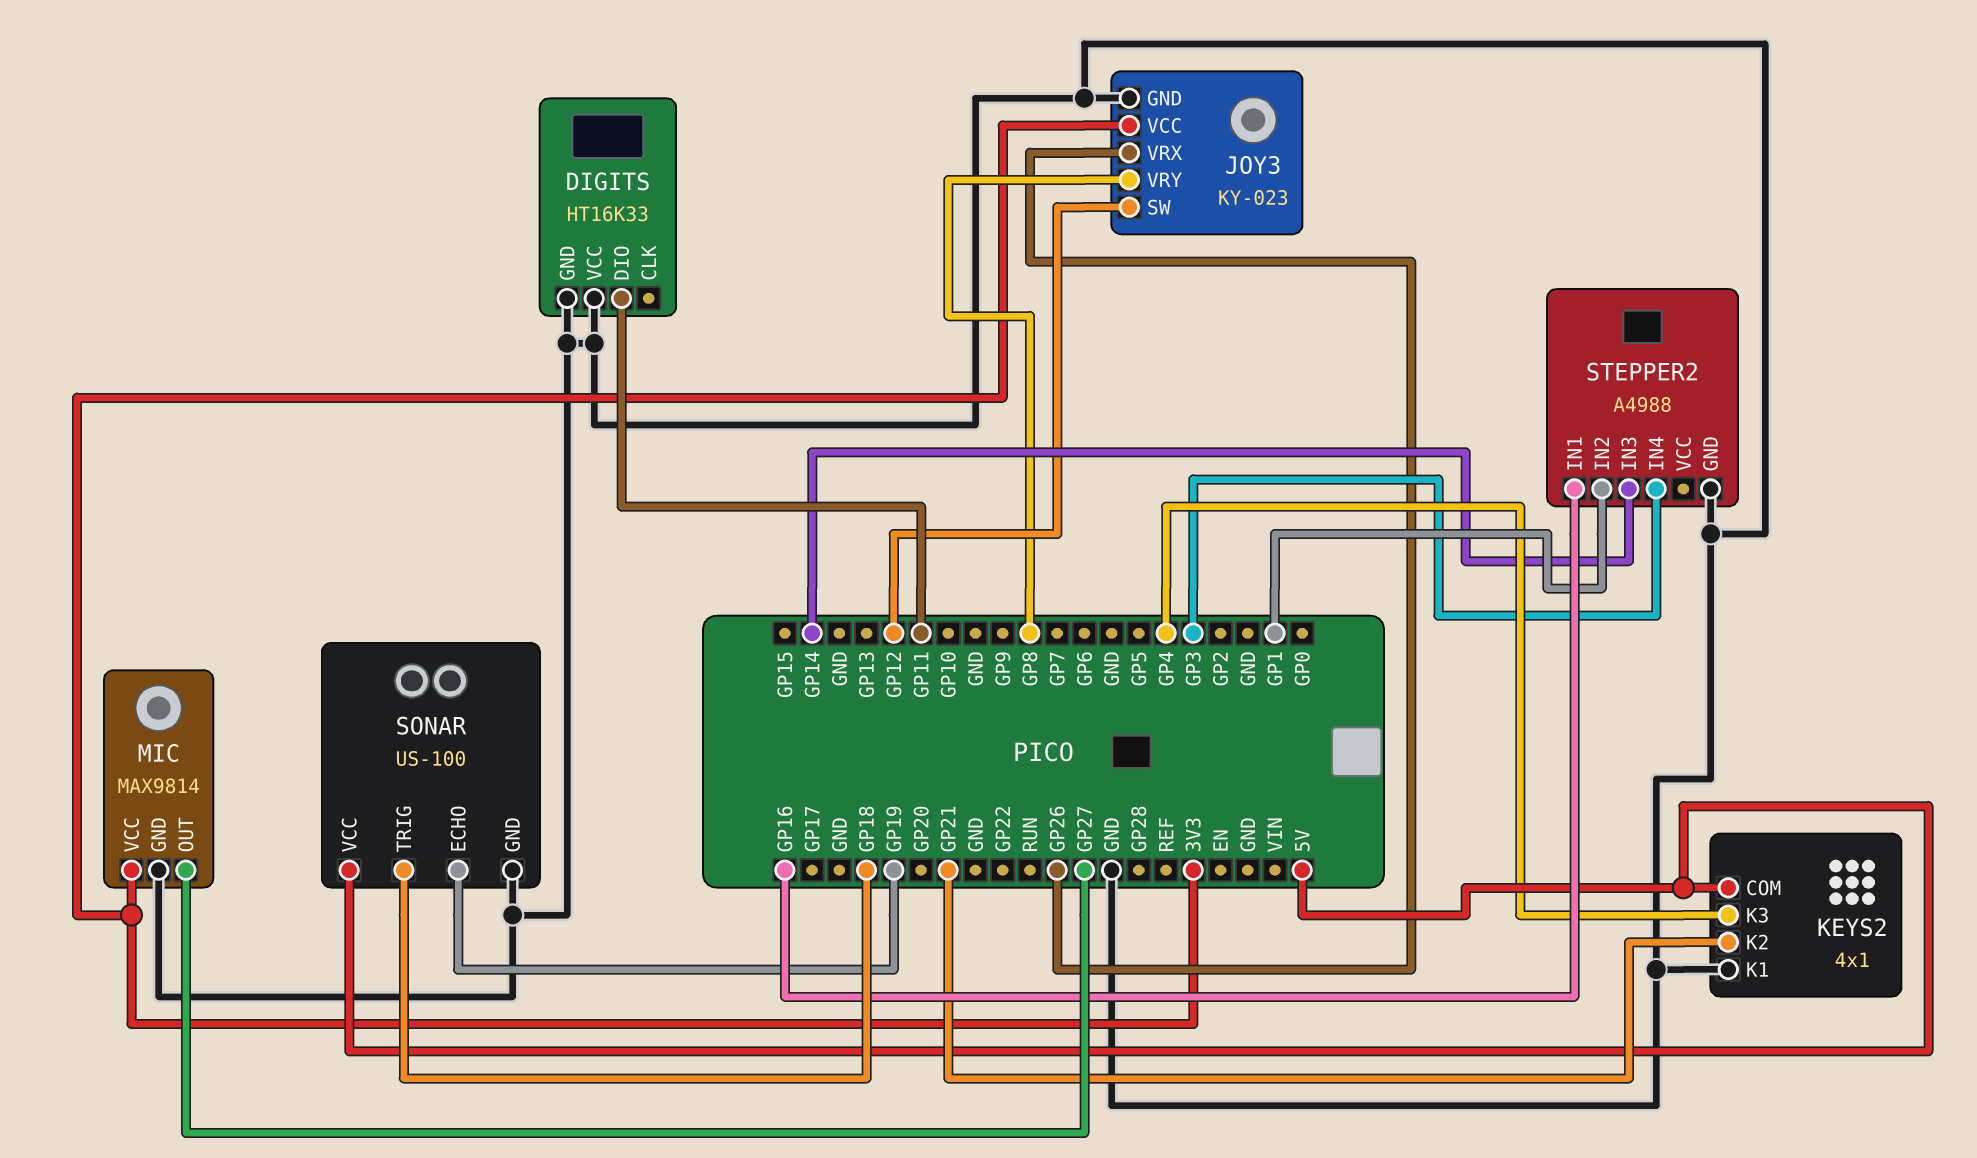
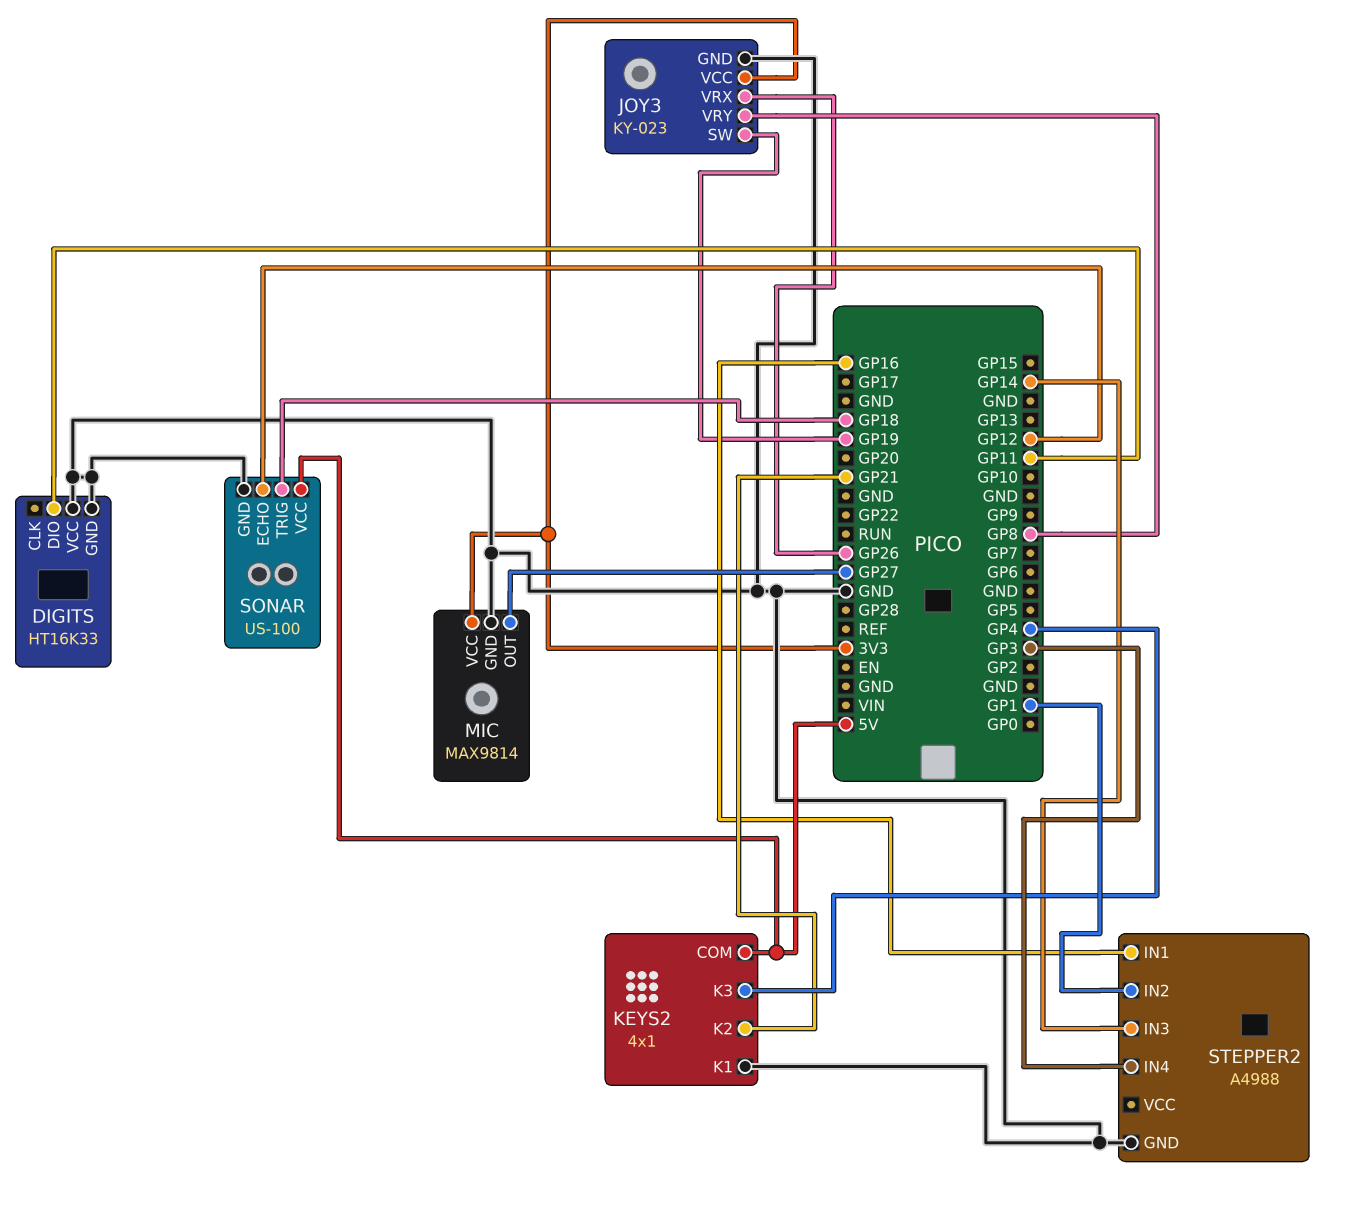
JOY3 pin SW: GP12 -> GP19
SONAR pin ECHO: GP19 -> GP12

